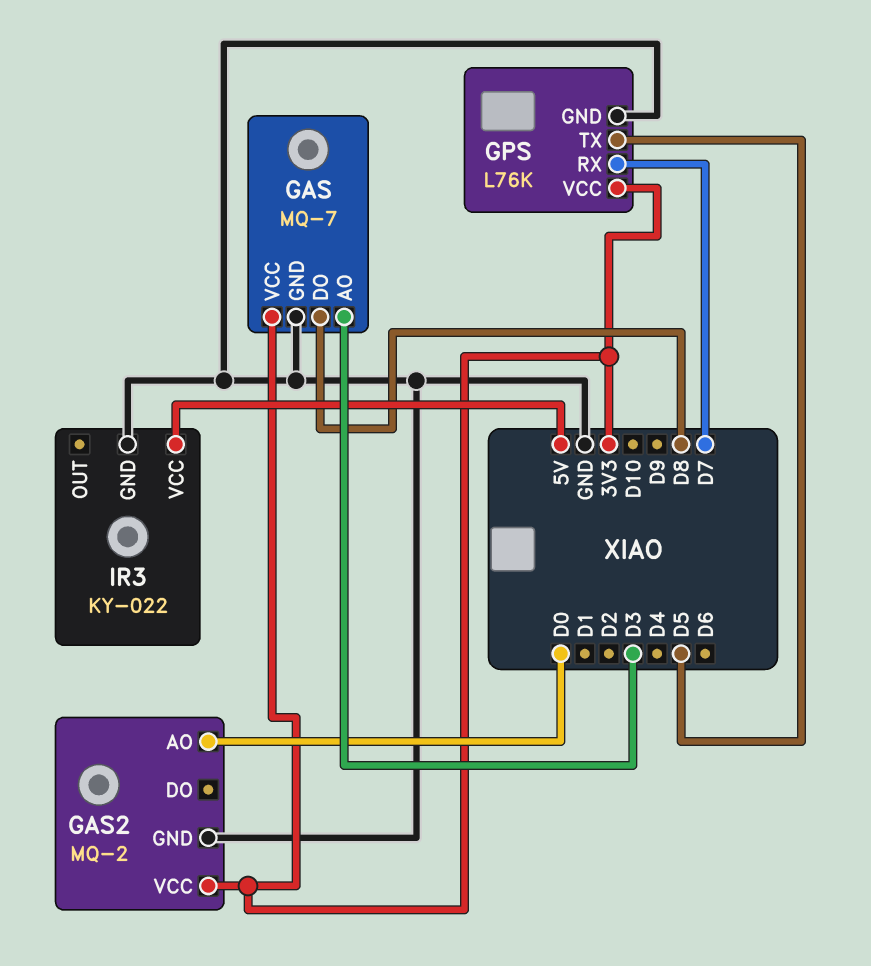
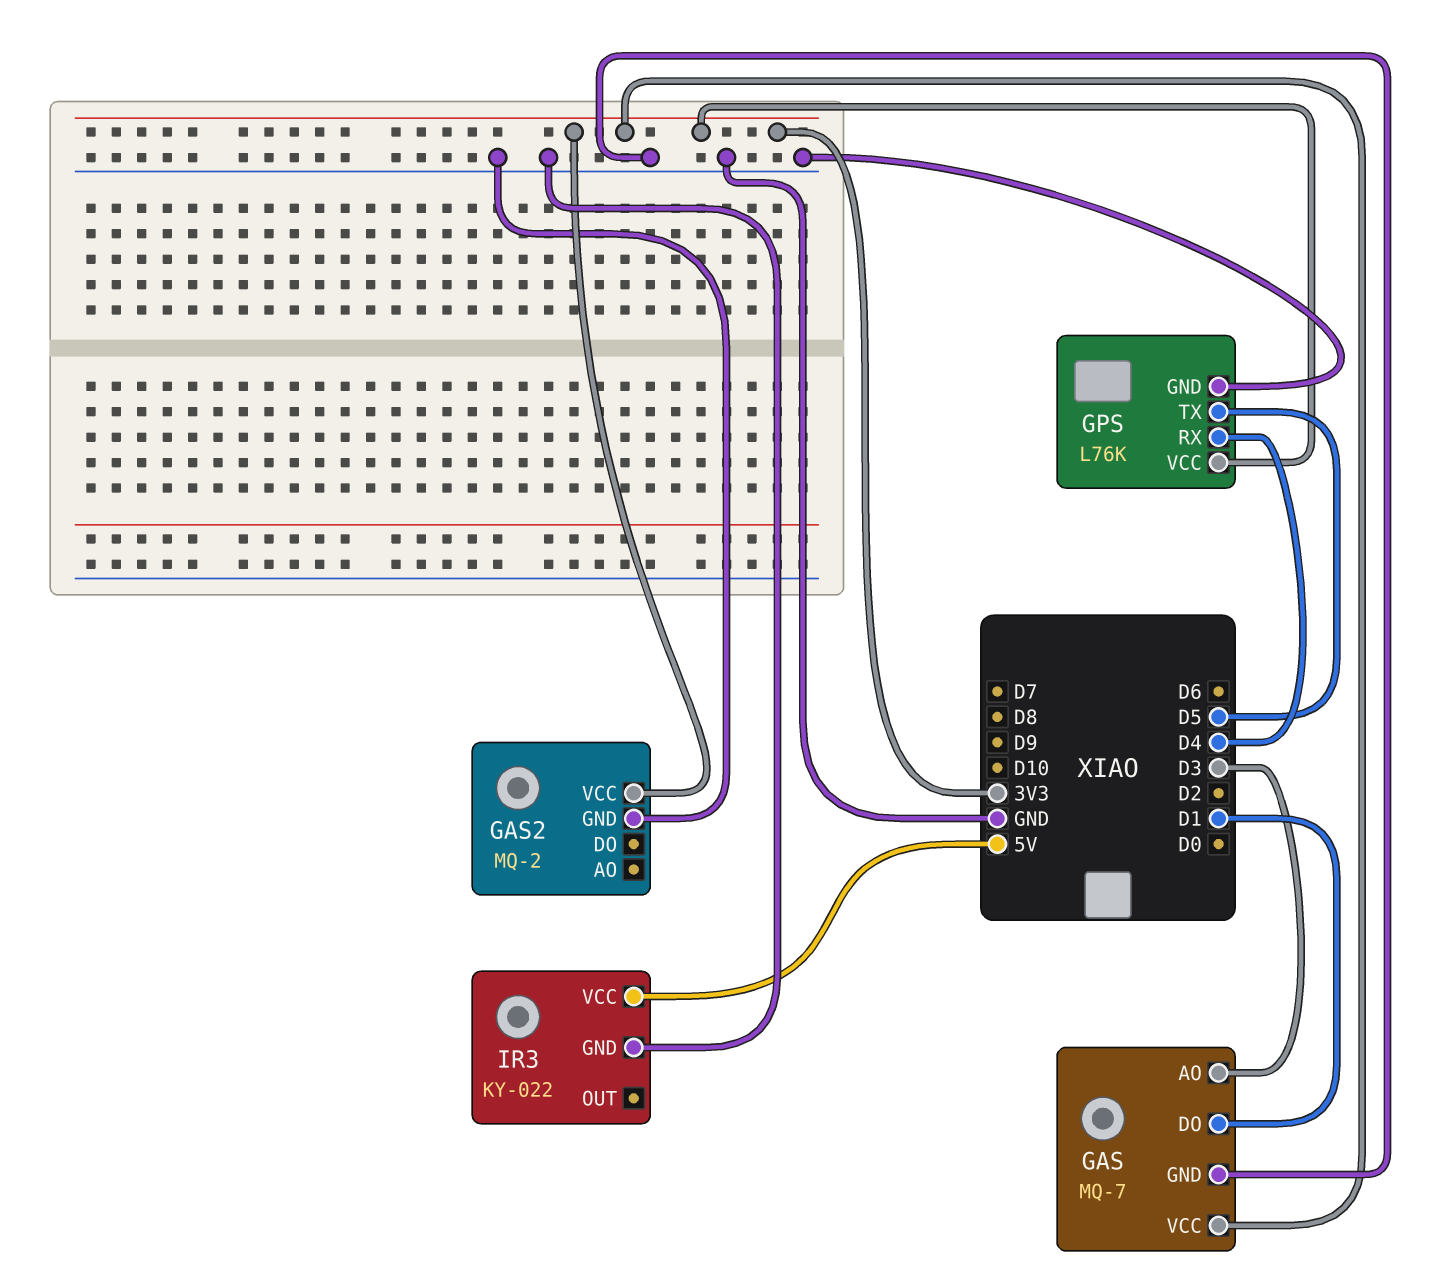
GAS pin DO: D8 -> D1
GAS2 pin AO: D0 -> none
GPS pin RX: D7 -> D4

